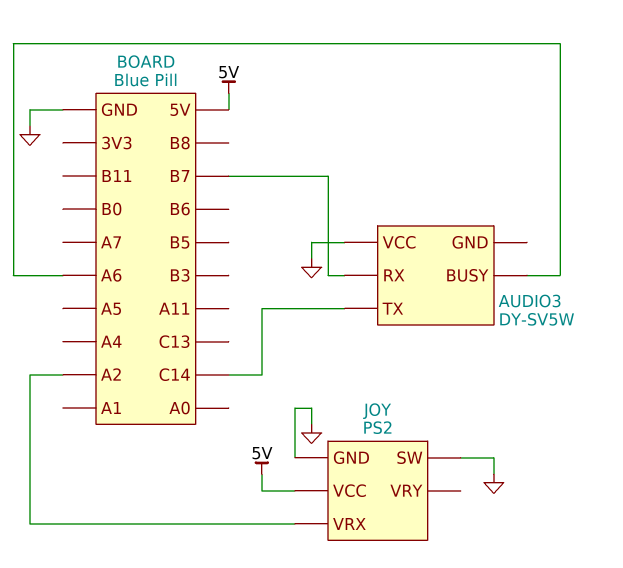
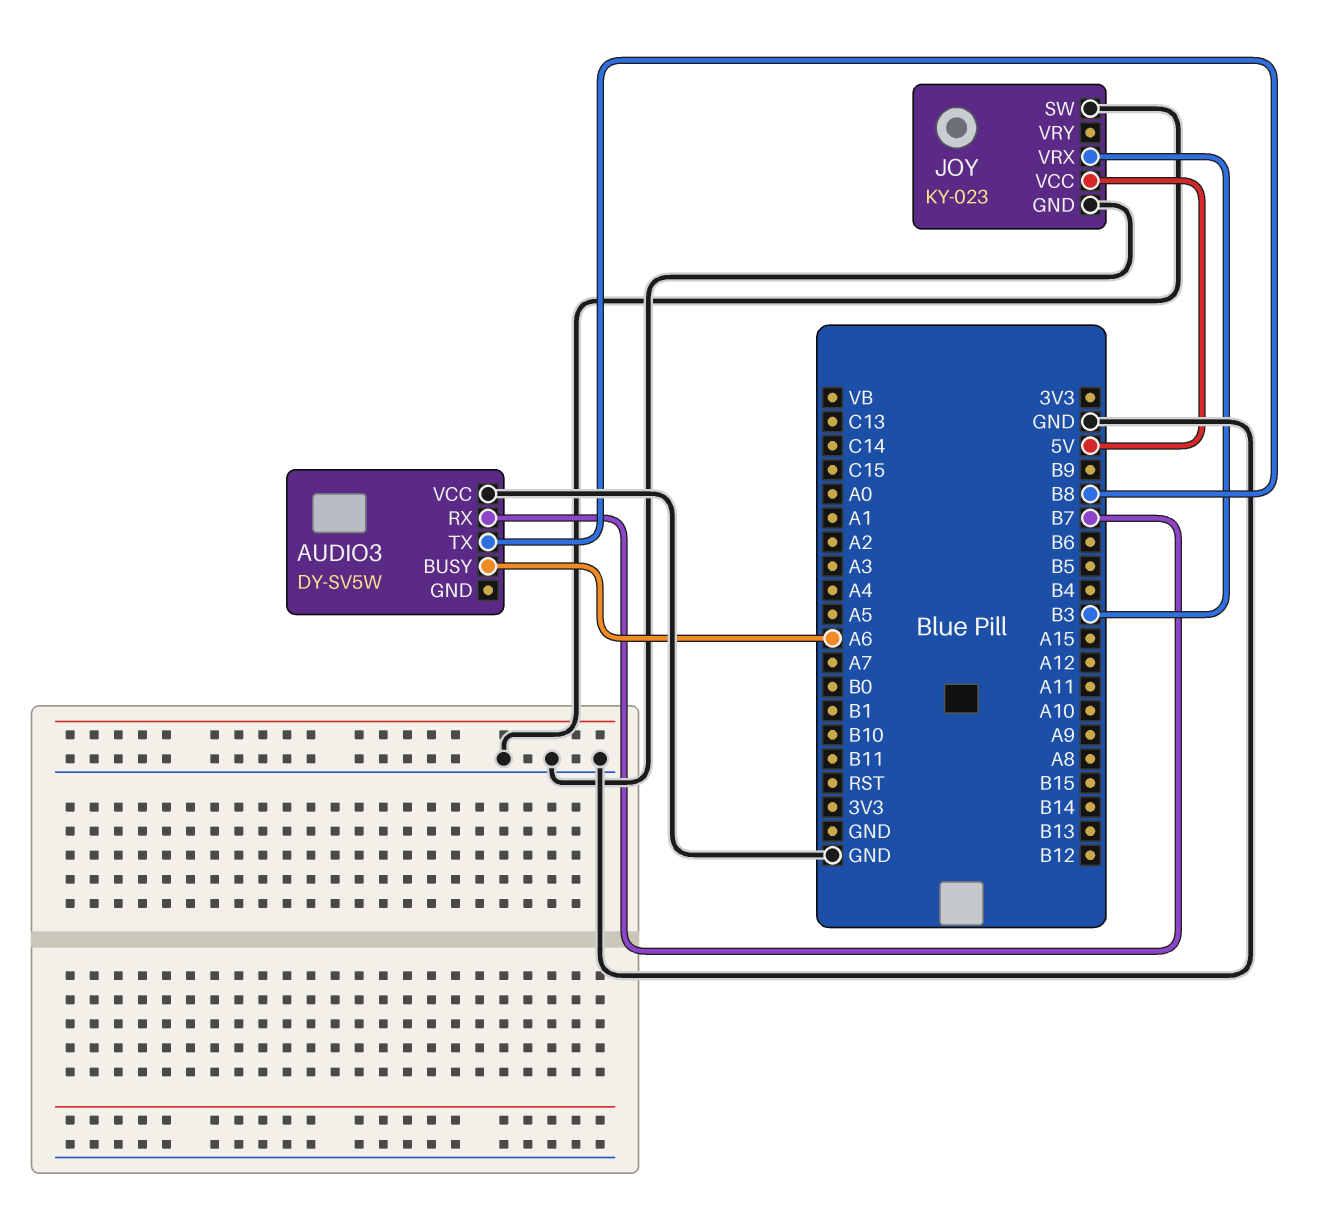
AUDIO3 pin TX: C14 -> B8
JOY: PS2 -> KY-023
JOY pin VRX: A2 -> B3

